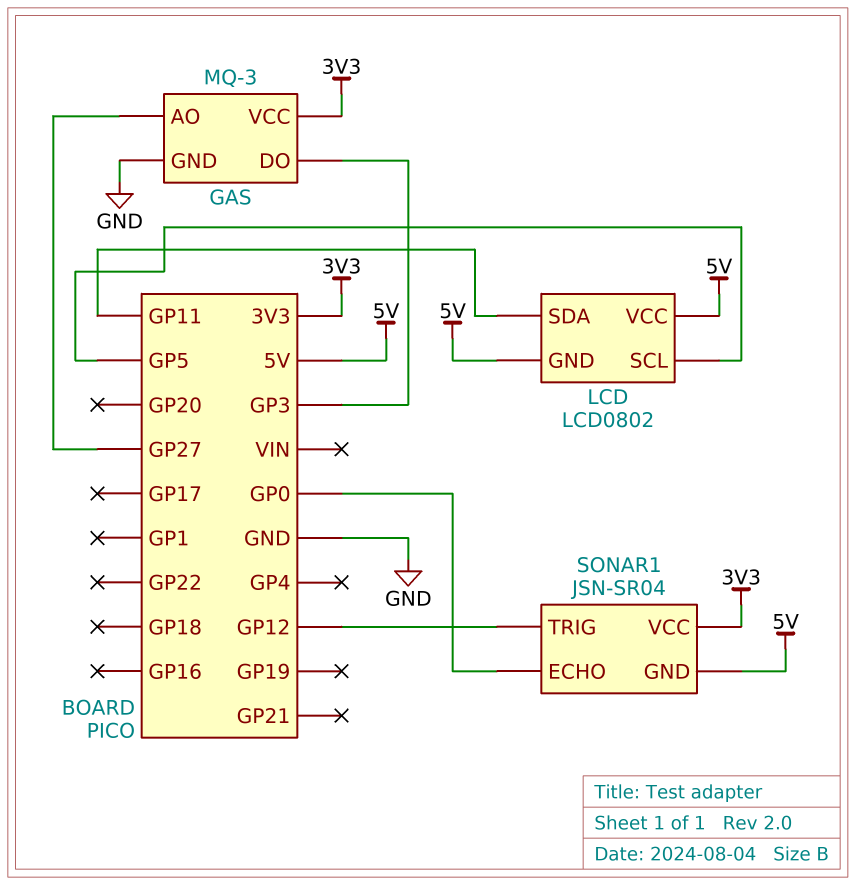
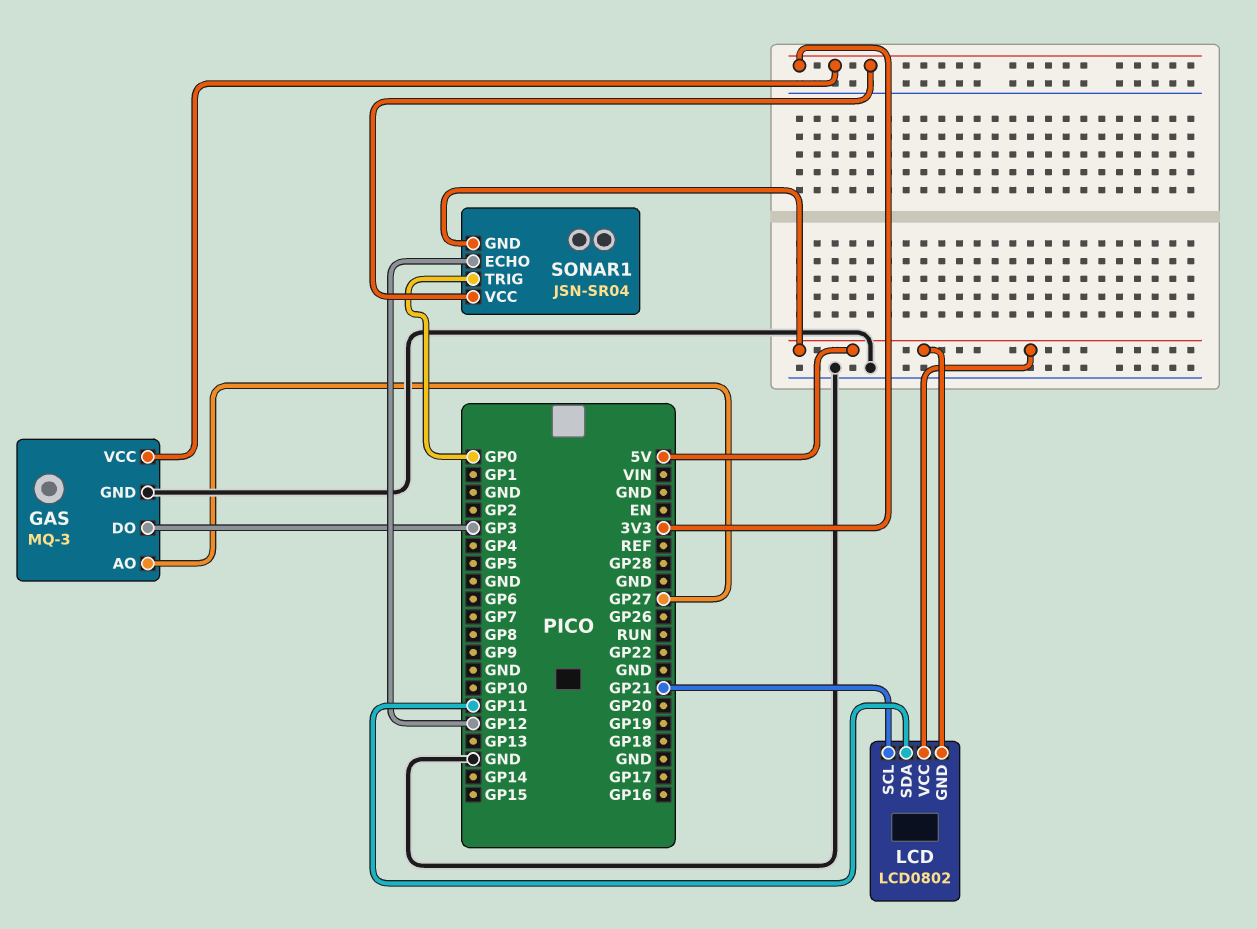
LCD pin SCL: GP5 -> GP21
SONAR1 pin ECHO: GP0 -> GP12
SONAR1 pin TRIG: GP12 -> GP0

